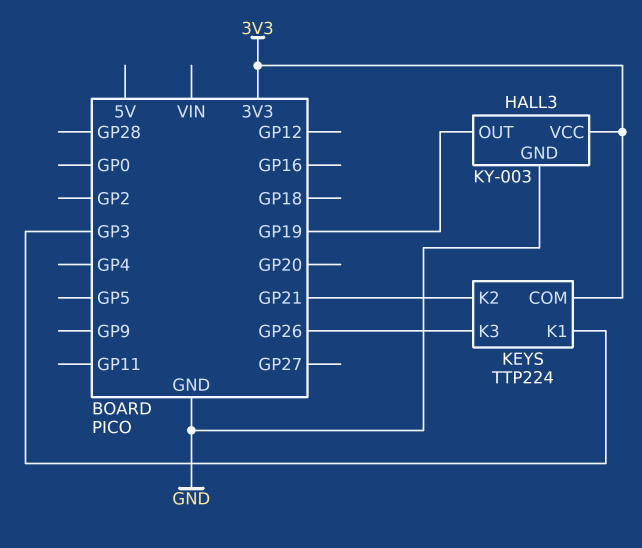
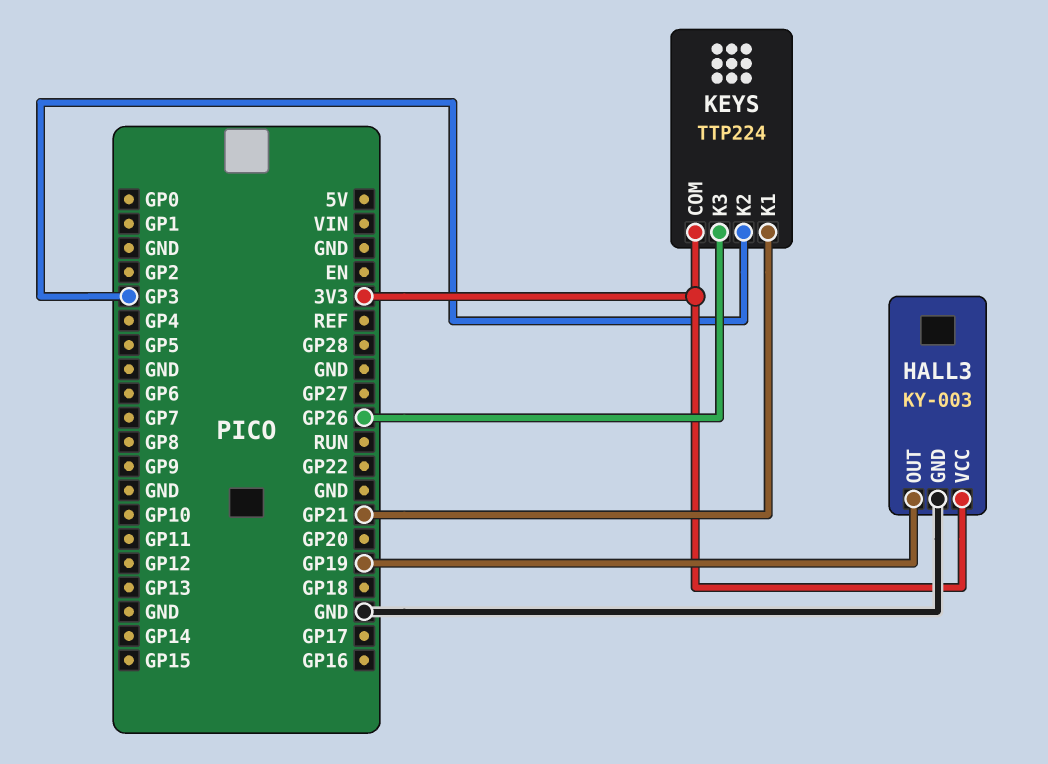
KEYS pin K1: GP3 -> GP21
KEYS pin K2: GP21 -> GP3

